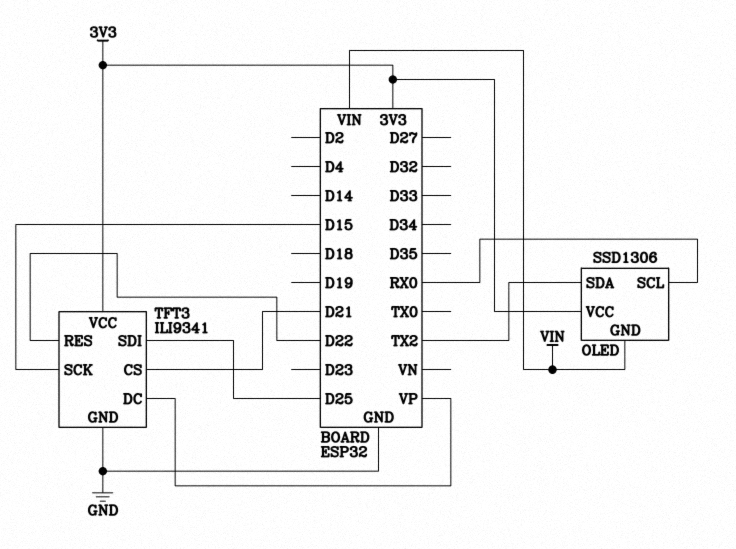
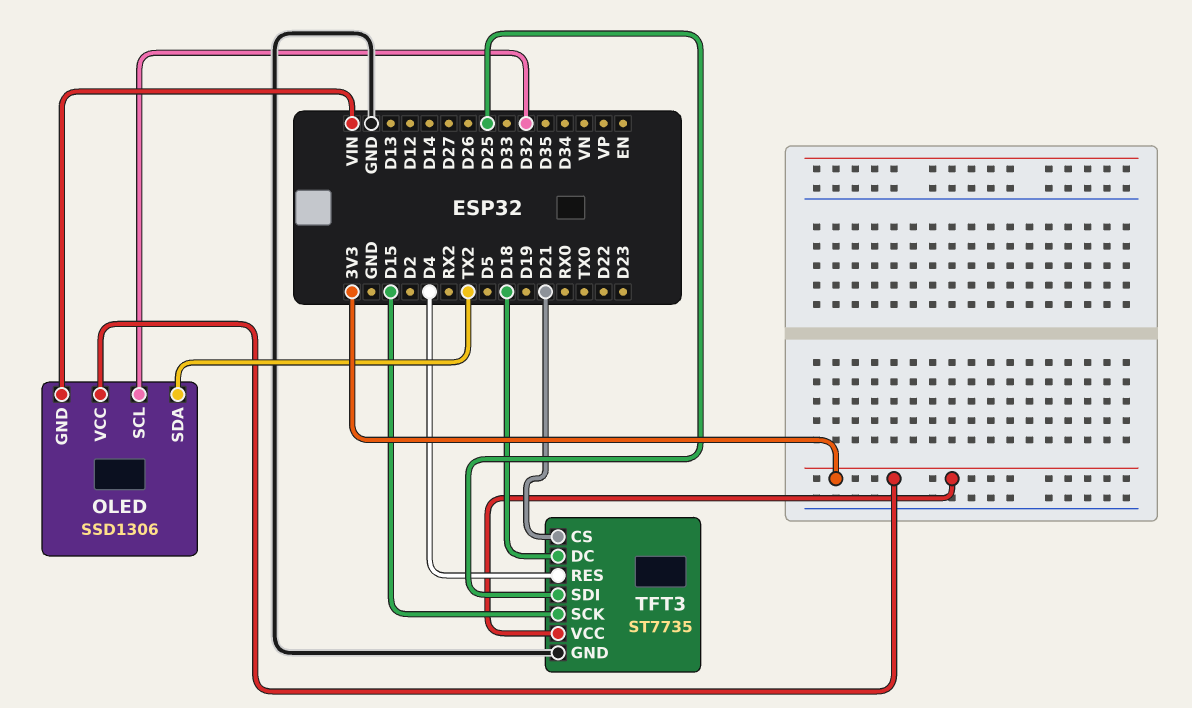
OLED pin SCL: RX0 -> D32
TFT3: ILI9341 -> ST7735
TFT3 pin DC: VP -> D18
TFT3 pin RES: D22 -> D4

